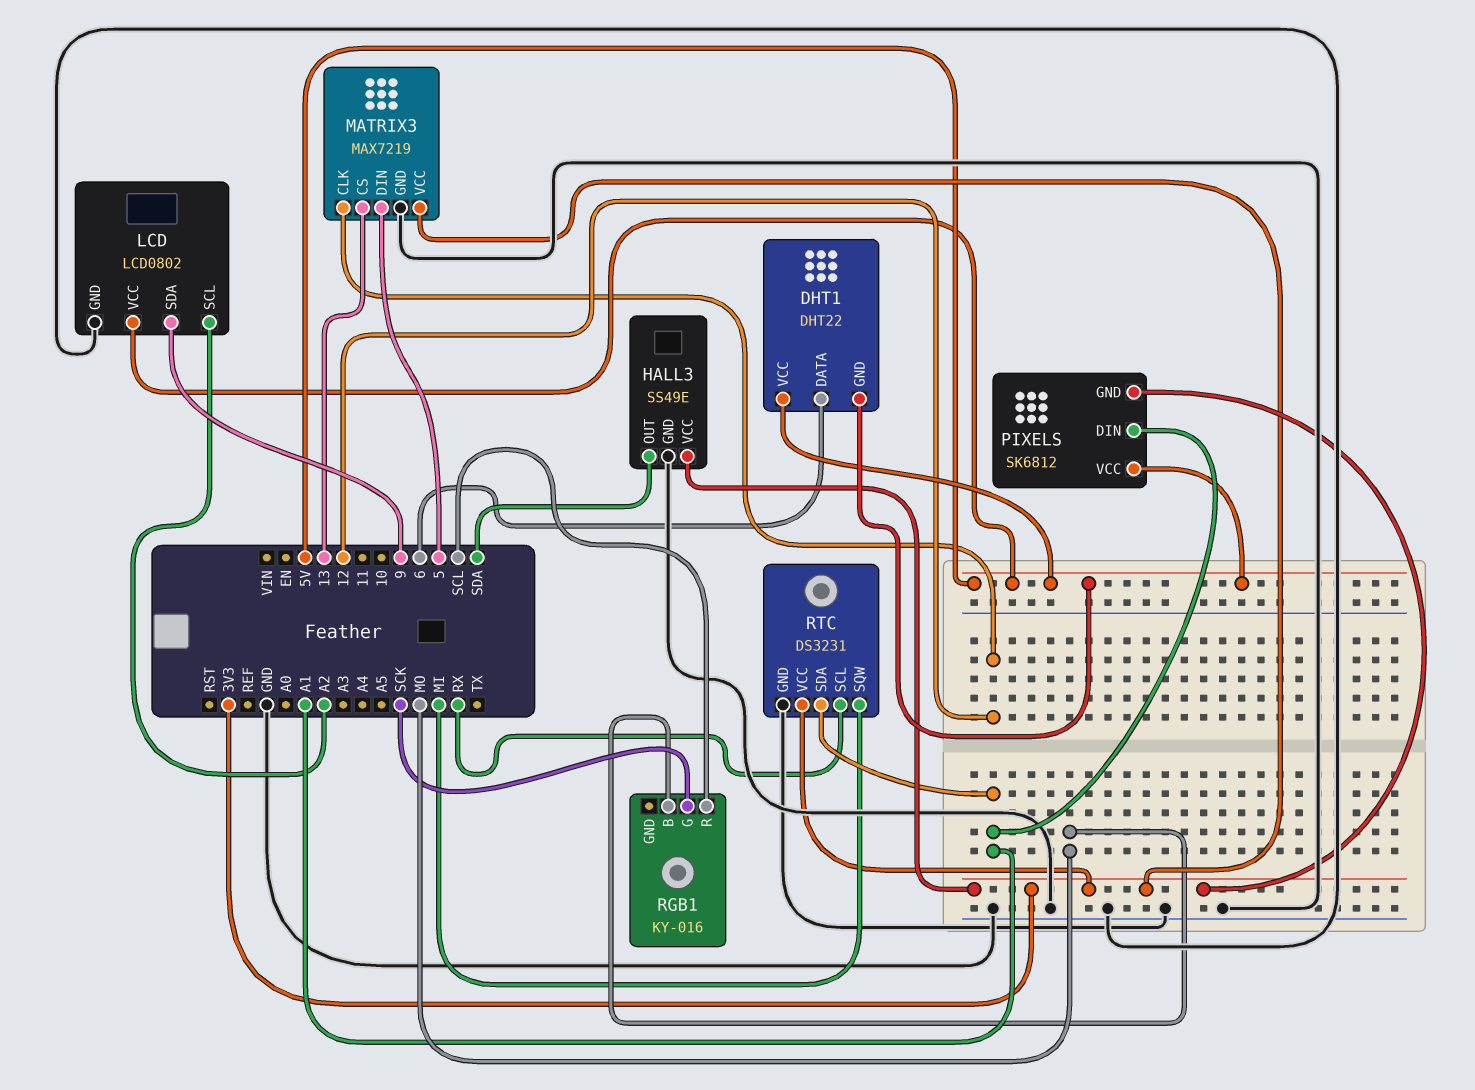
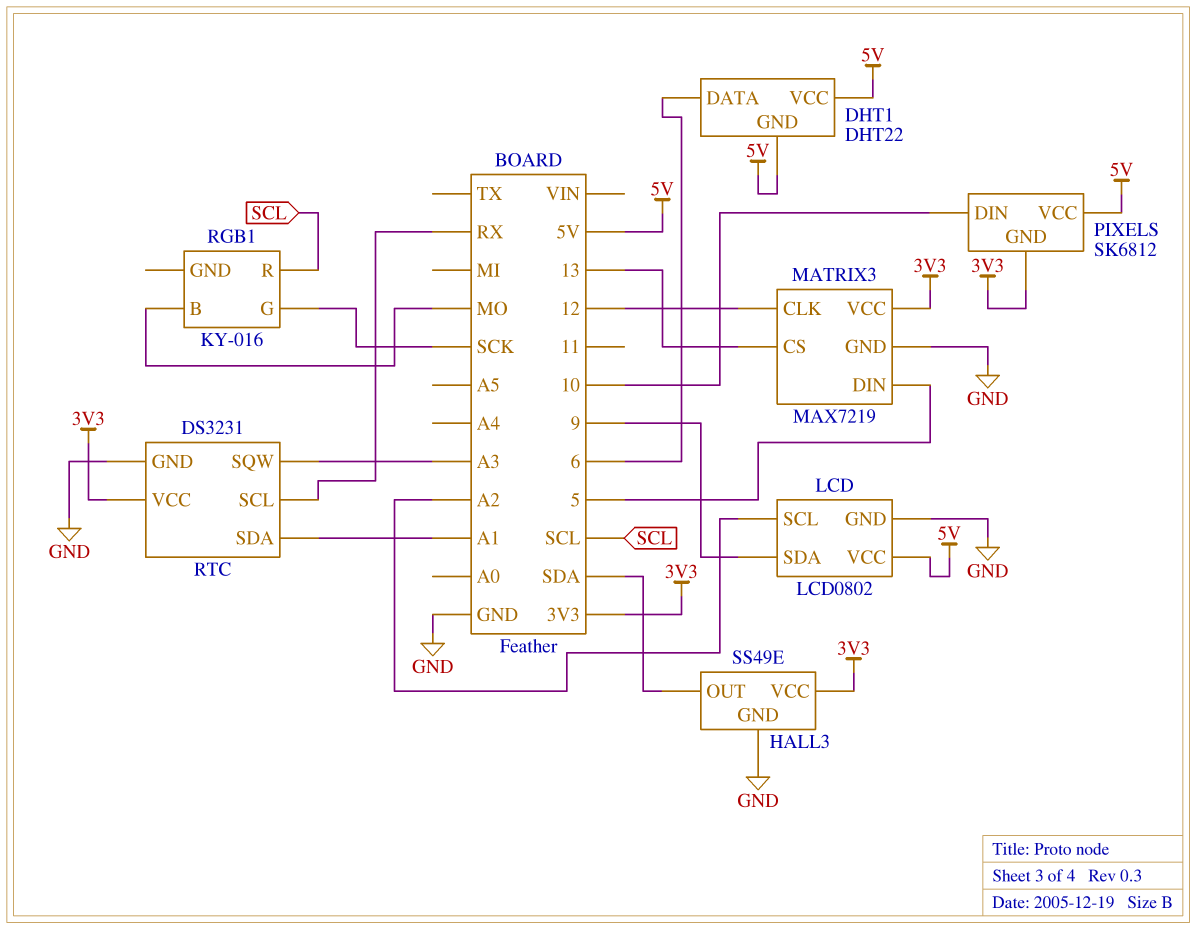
PIXELS pin DIN: A1 -> 10
RTC pin SQW: MI -> A3

